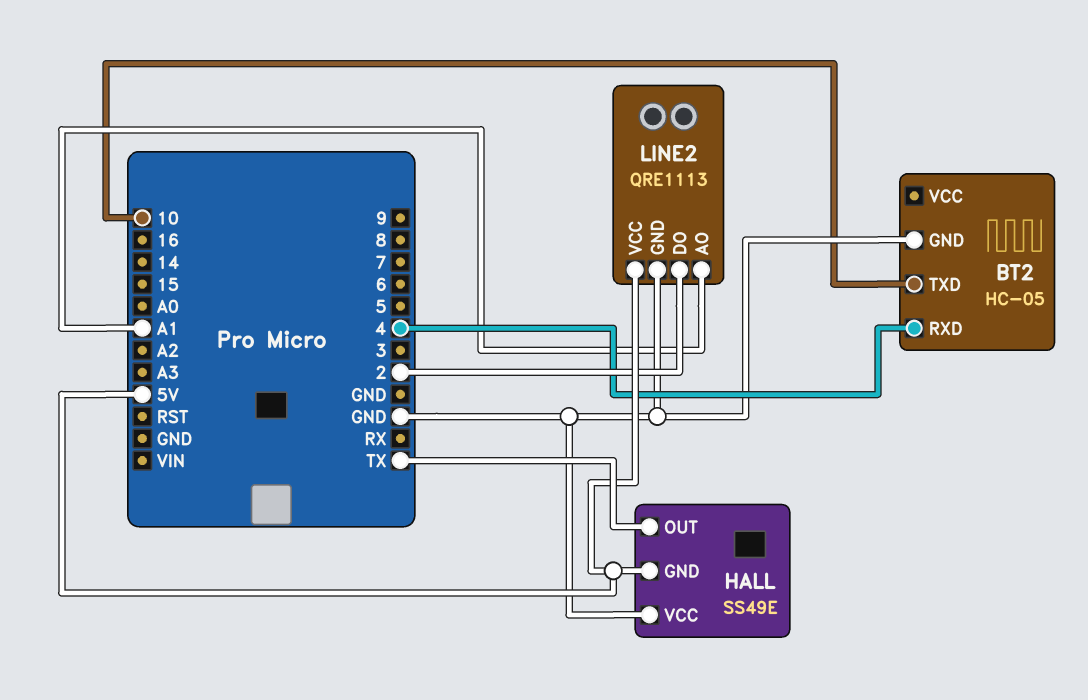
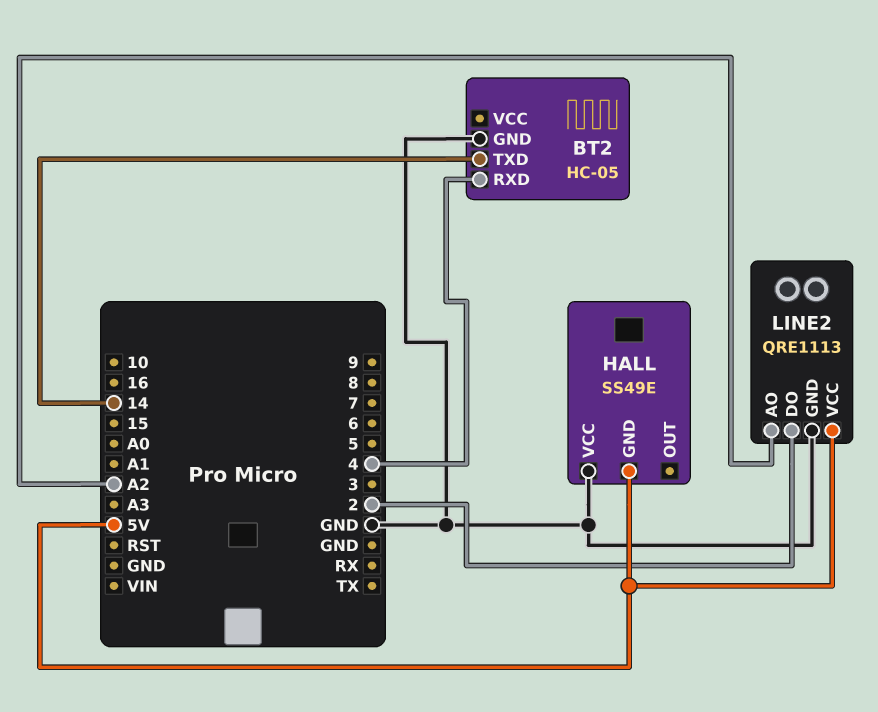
BT2 pin TXD: 10 -> 14
HALL pin OUT: TX -> none
LINE2 pin AO: A1 -> A2

